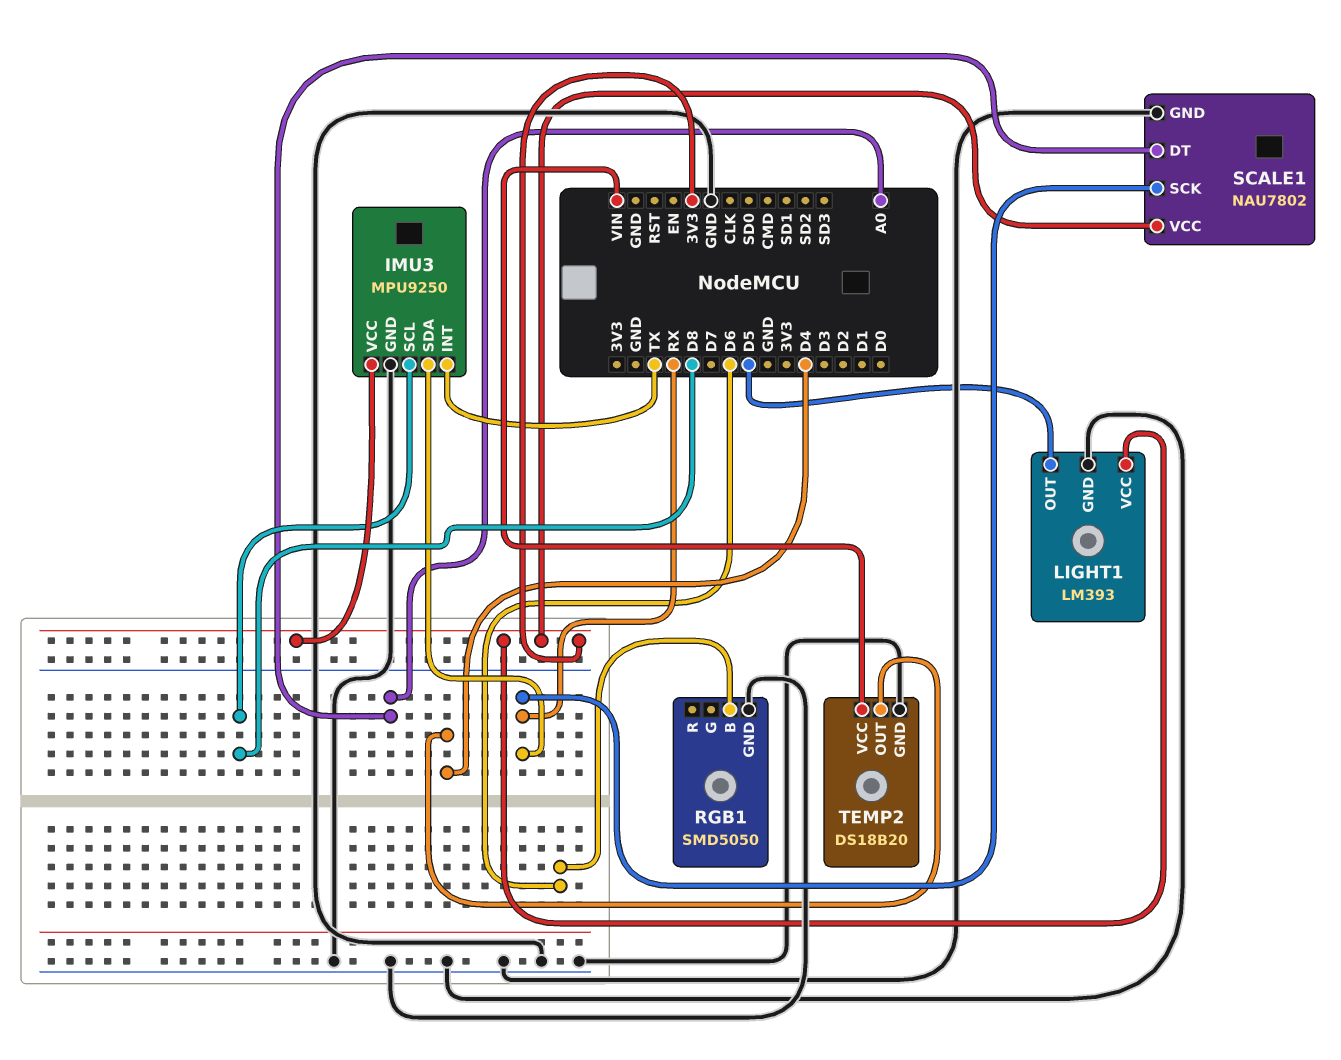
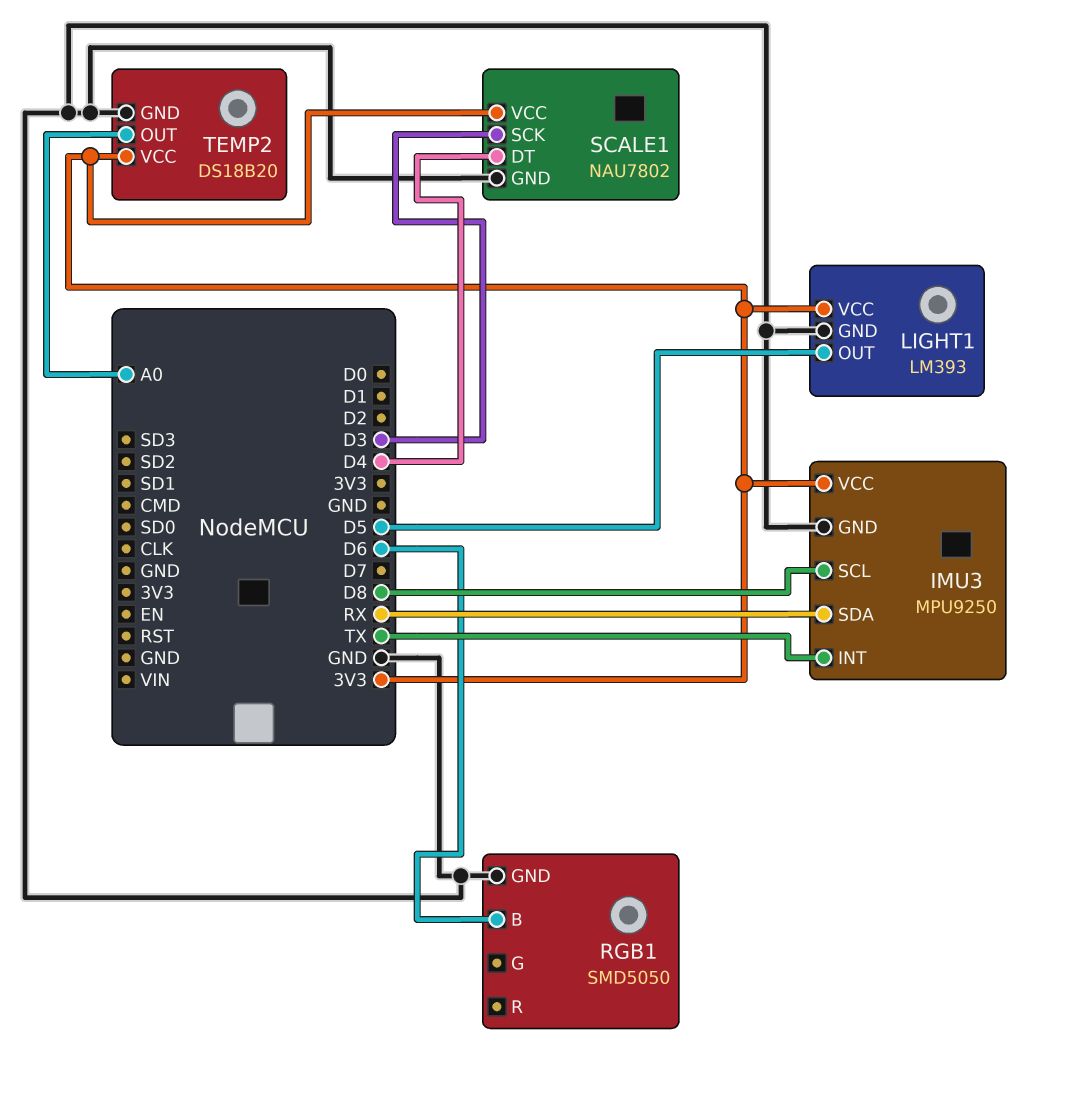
SCALE1 pin DT: A0 -> D4
SCALE1 pin SCK: RX -> D3
TEMP2 pin OUT: D4 -> A0
TEMP2 pin VCC: VIN -> 3V3

